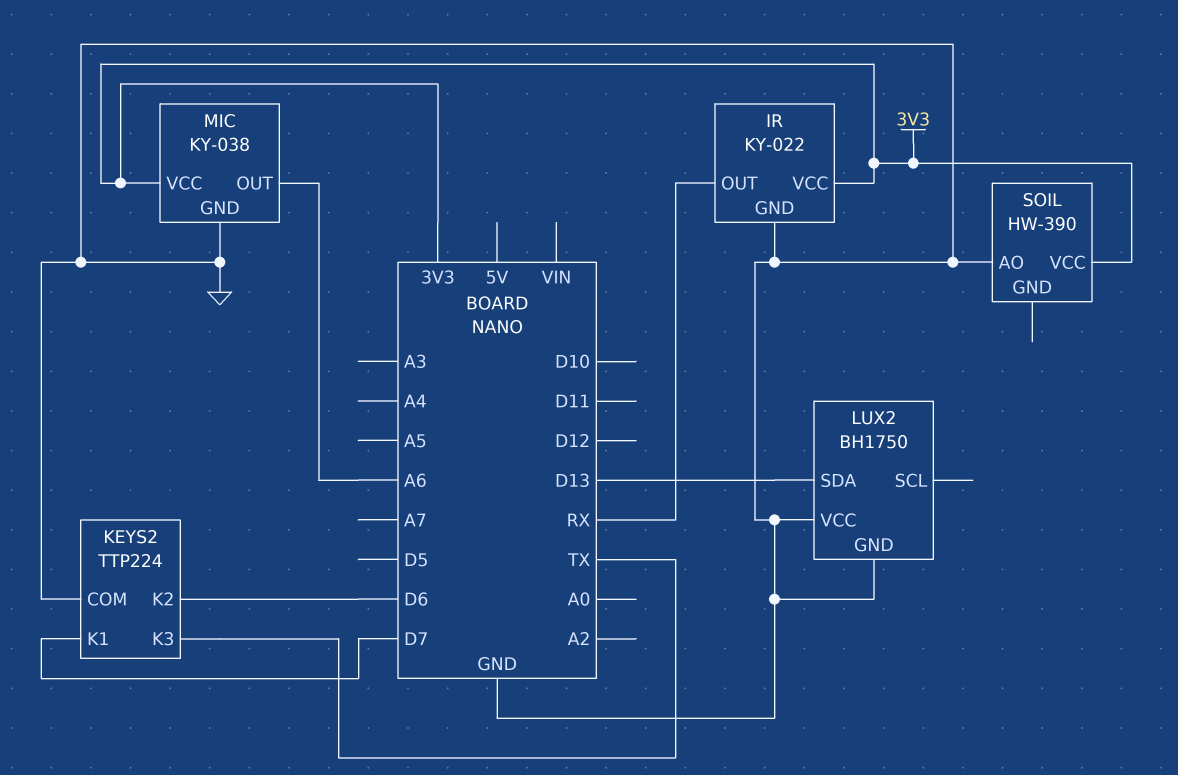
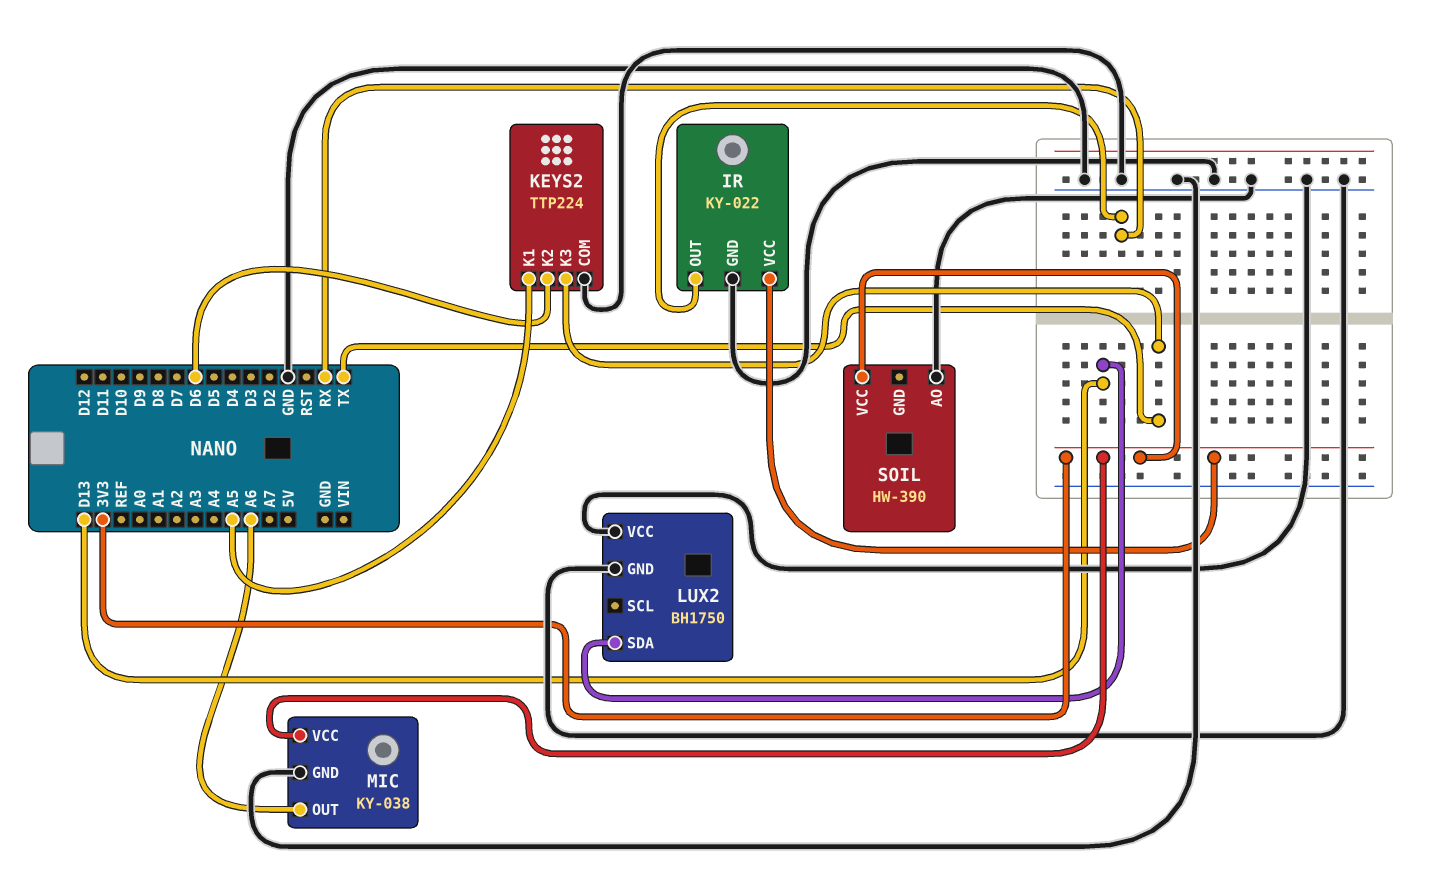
KEYS2 pin K1: D7 -> A5

